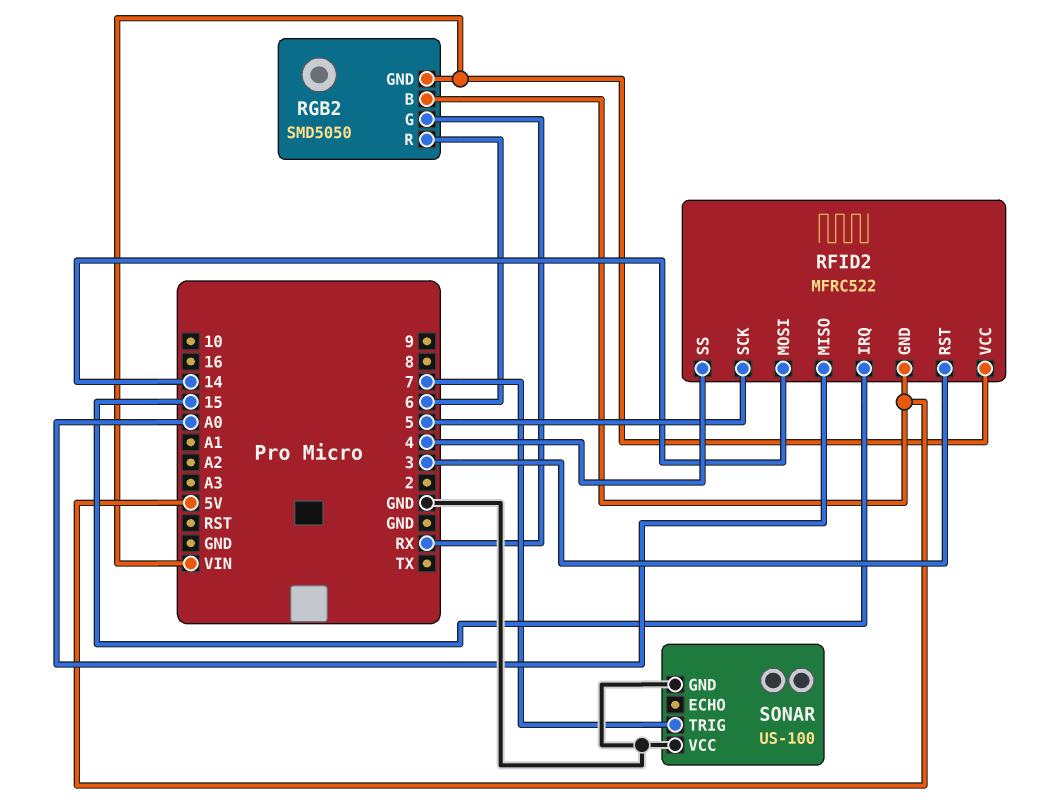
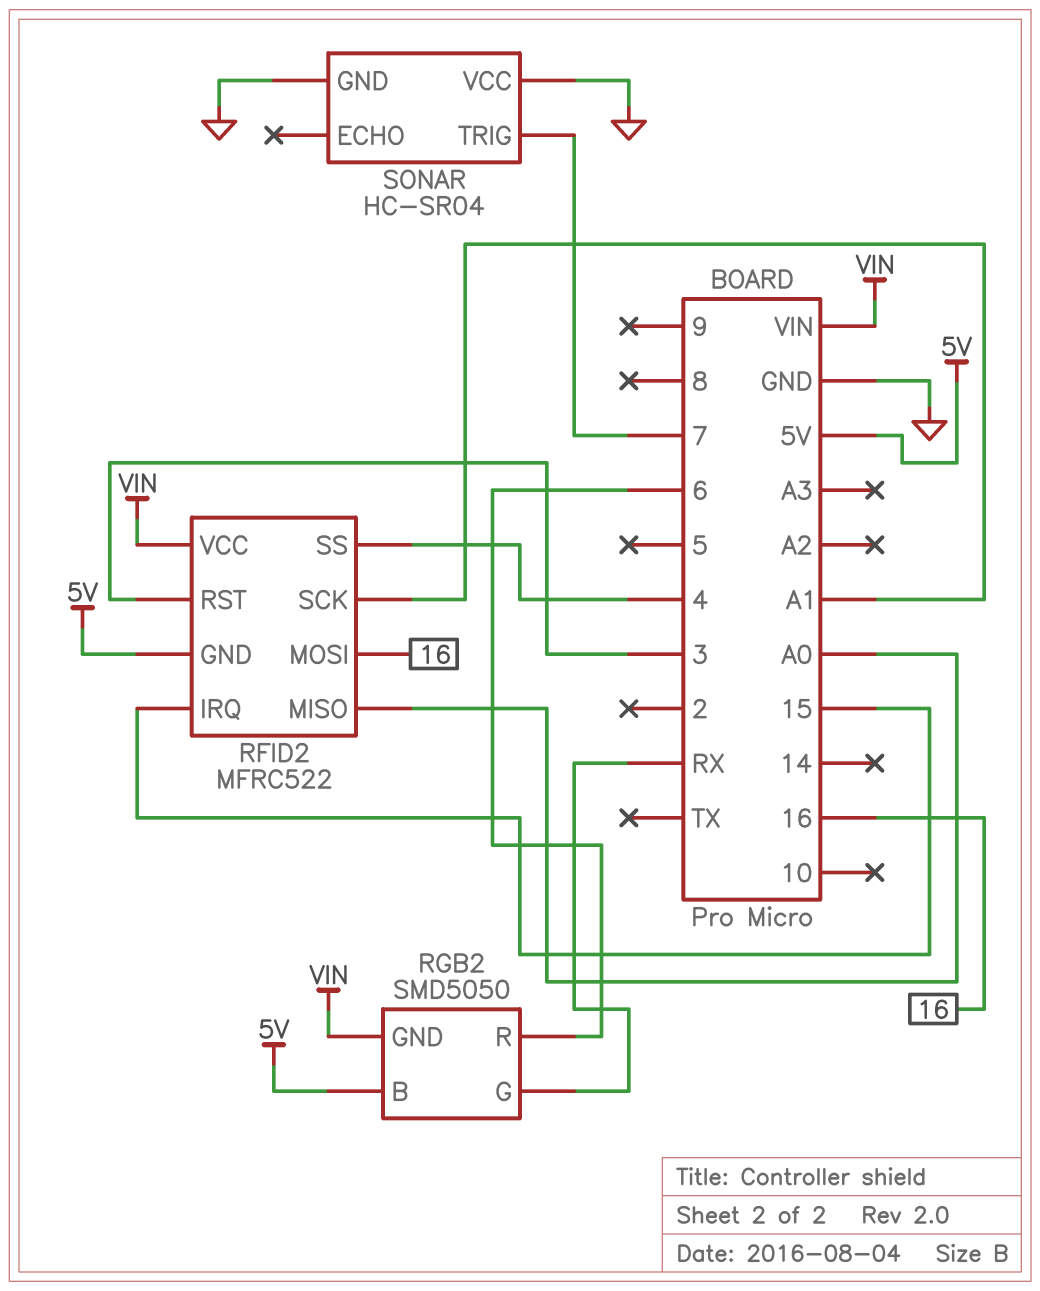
RFID2 pin MOSI: 14 -> 16
RFID2 pin SCK: 5 -> A1
SONAR: US-100 -> HC-SR04

